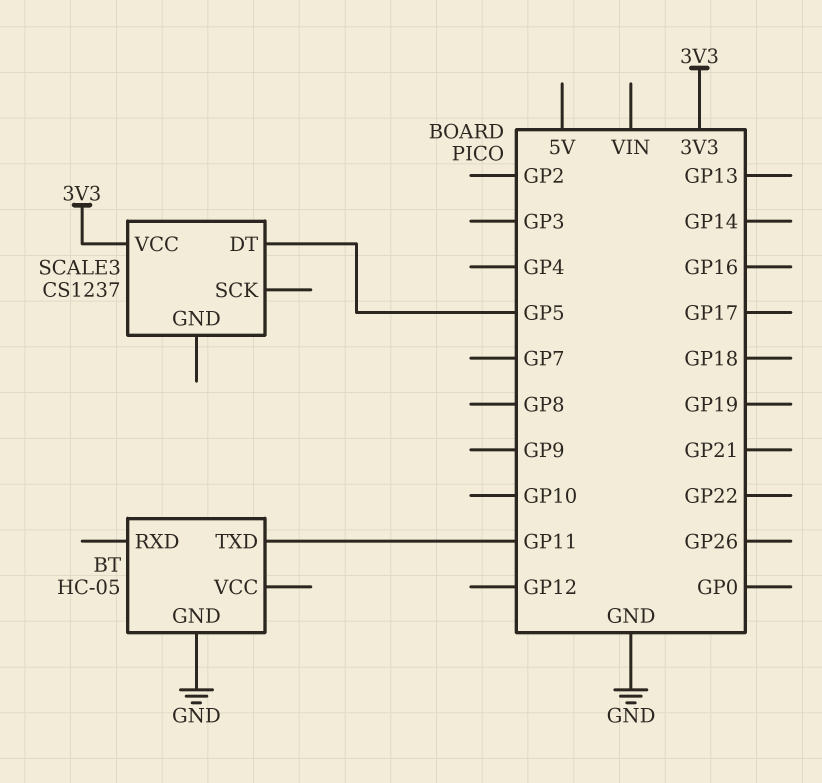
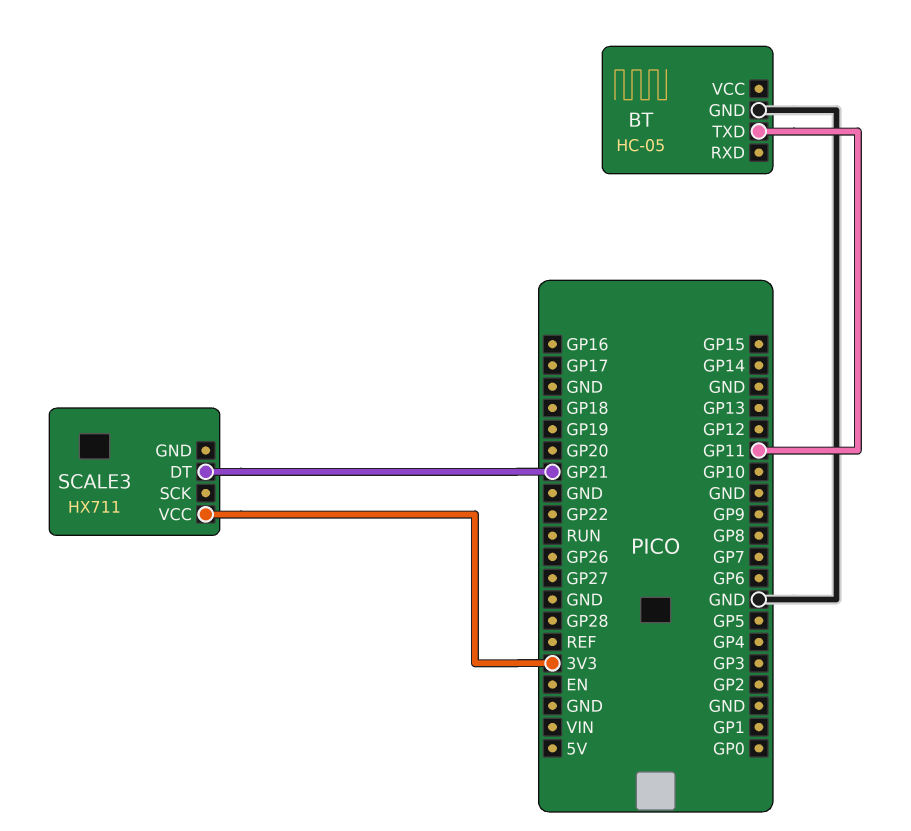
SCALE3: CS1237 -> HX711
SCALE3 pin DT: GP5 -> GP21

